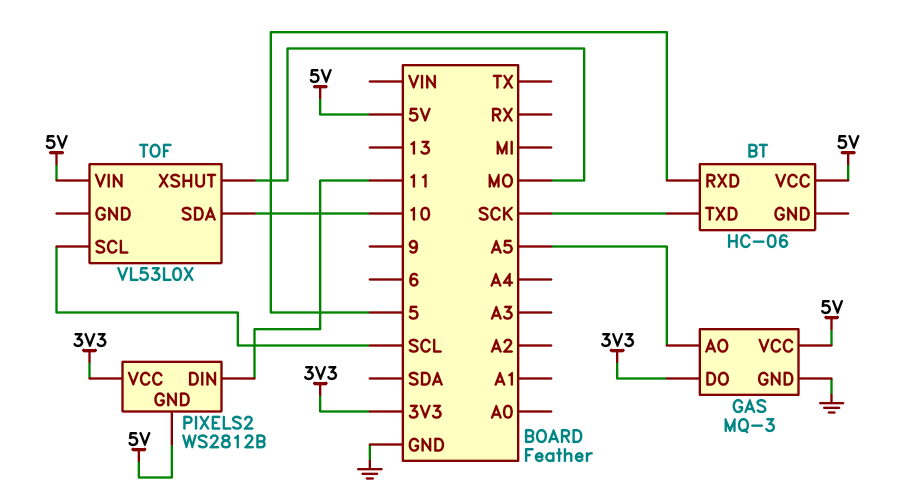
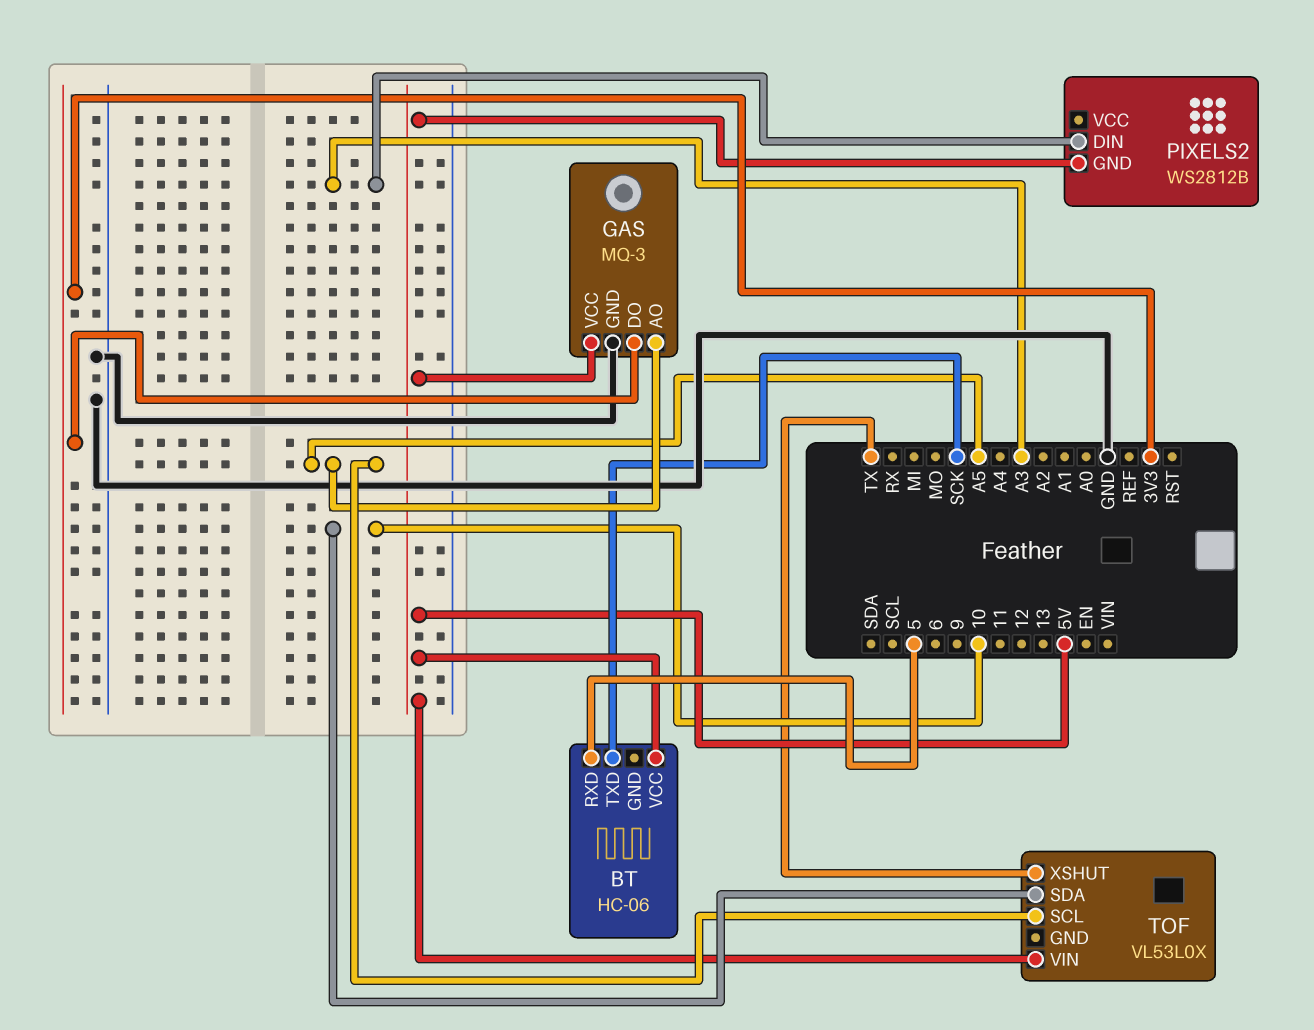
PIXELS2 pin DIN: 11 -> A3
PIXELS2 pin VCC: 3V3 -> none
TOF pin SCL: SCL -> A5
TOF pin XSHUT: MO -> TX

